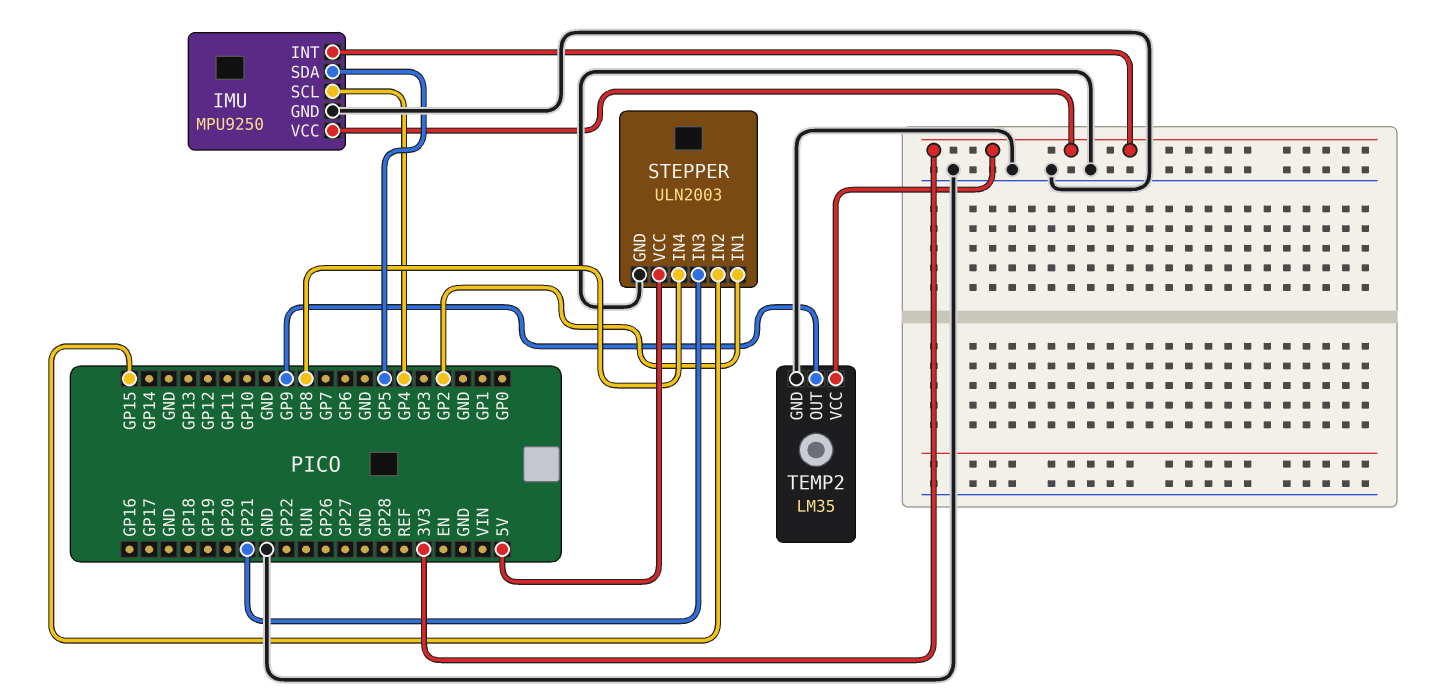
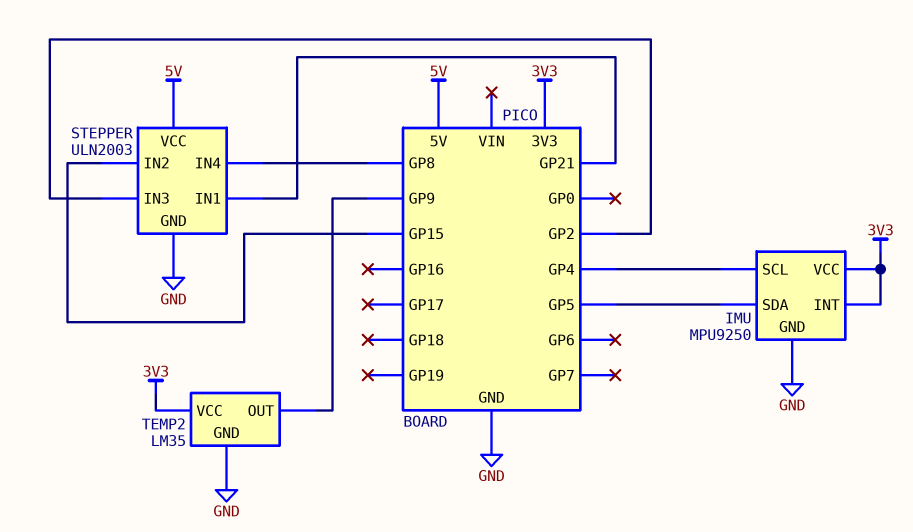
STEPPER pin IN1: GP2 -> GP21
STEPPER pin IN3: GP21 -> GP2

